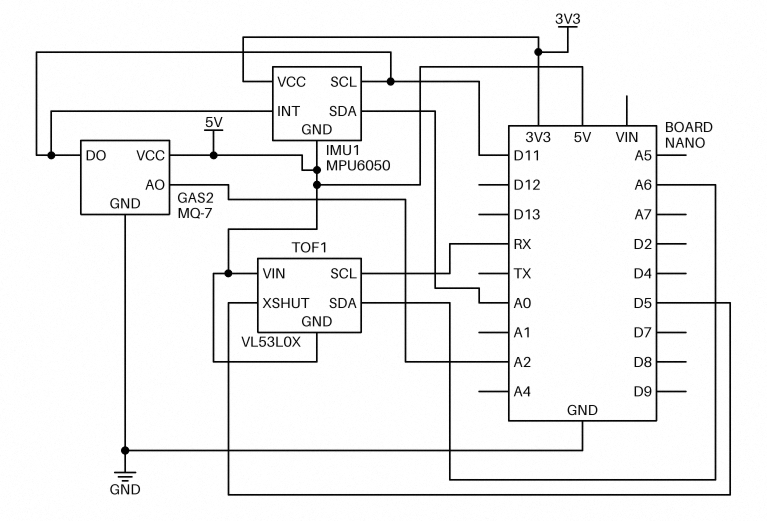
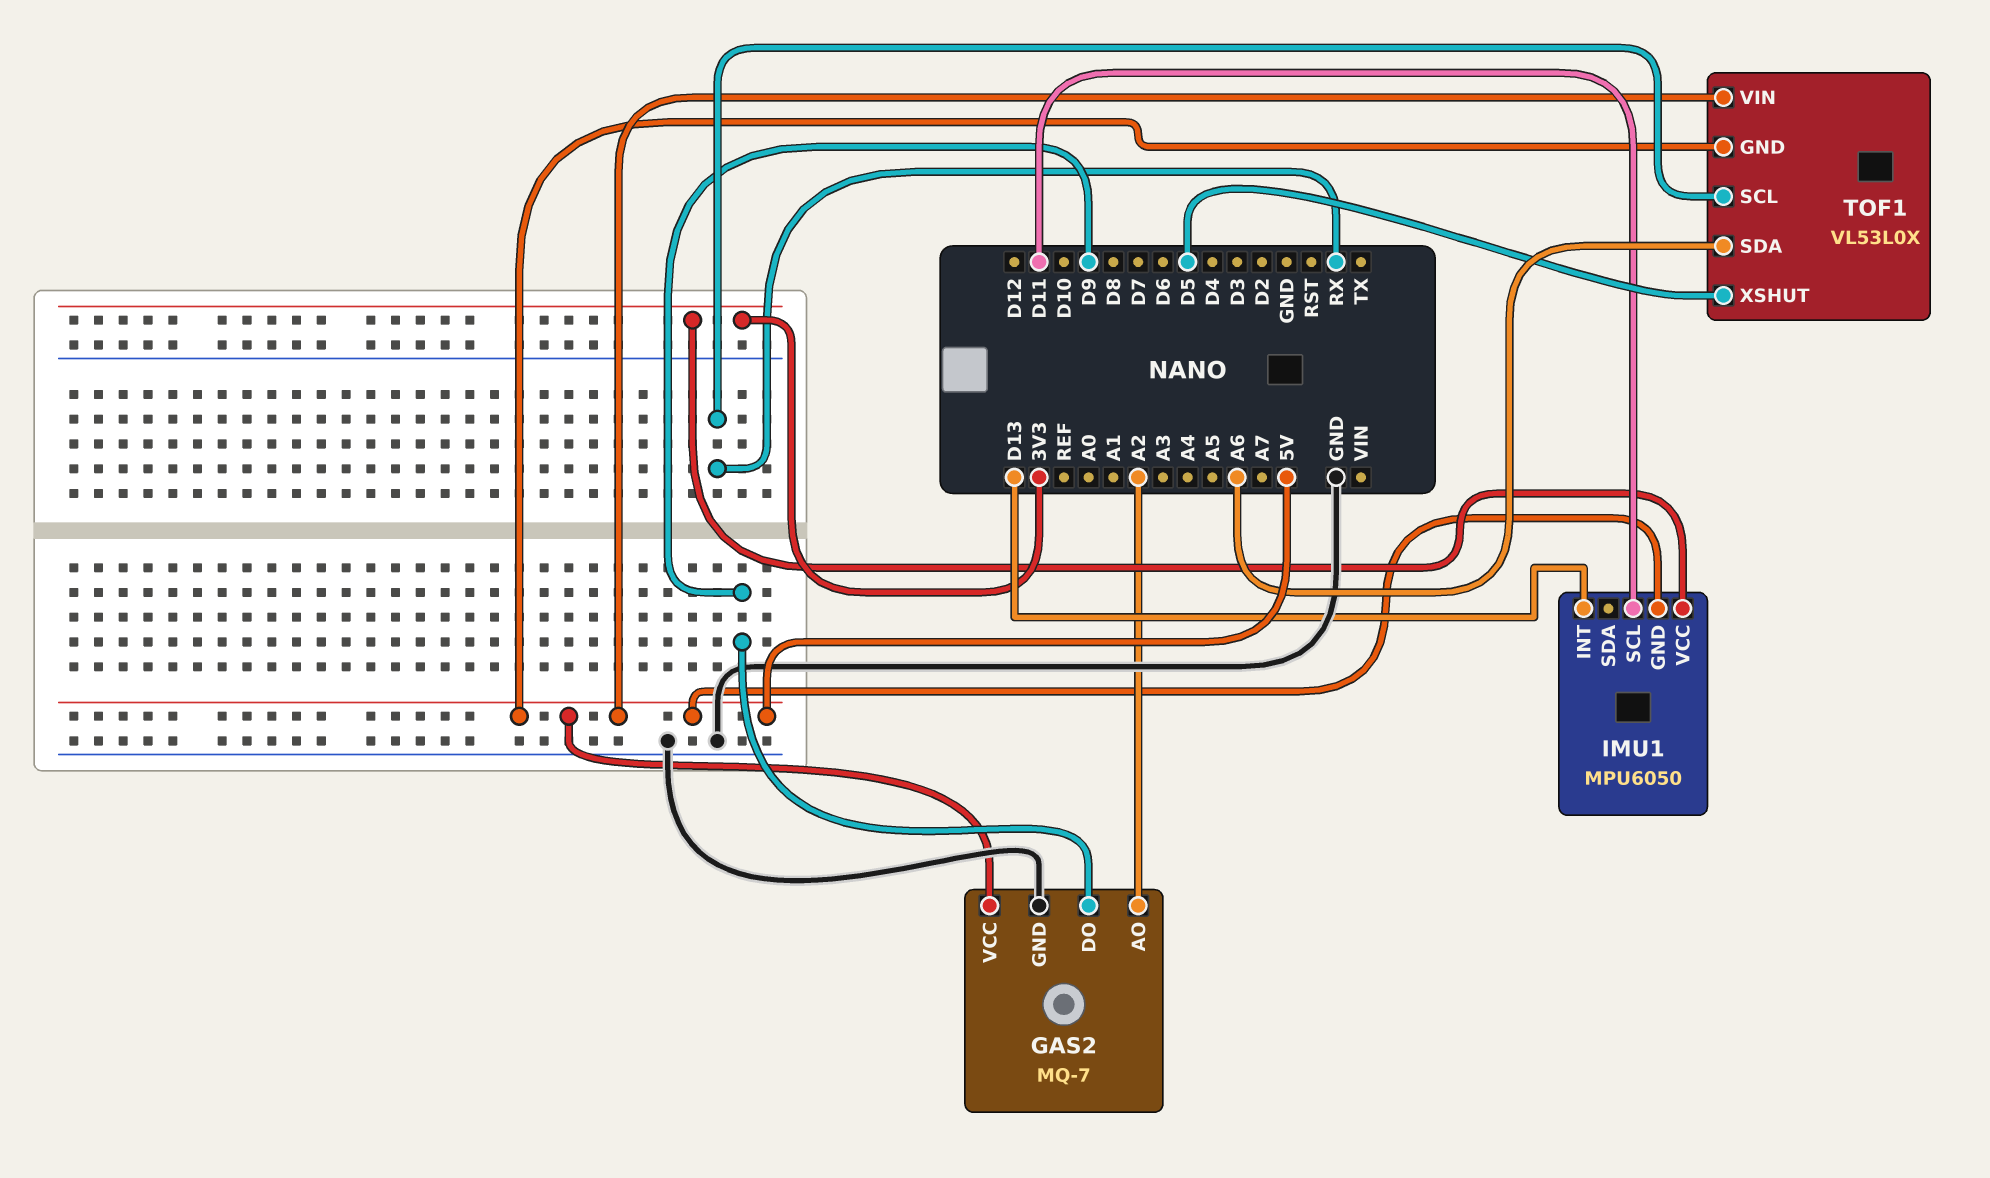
GAS2 pin DO: D11 -> D9
IMU1 pin INT: D11 -> D13
IMU1 pin SDA: A0 -> none

